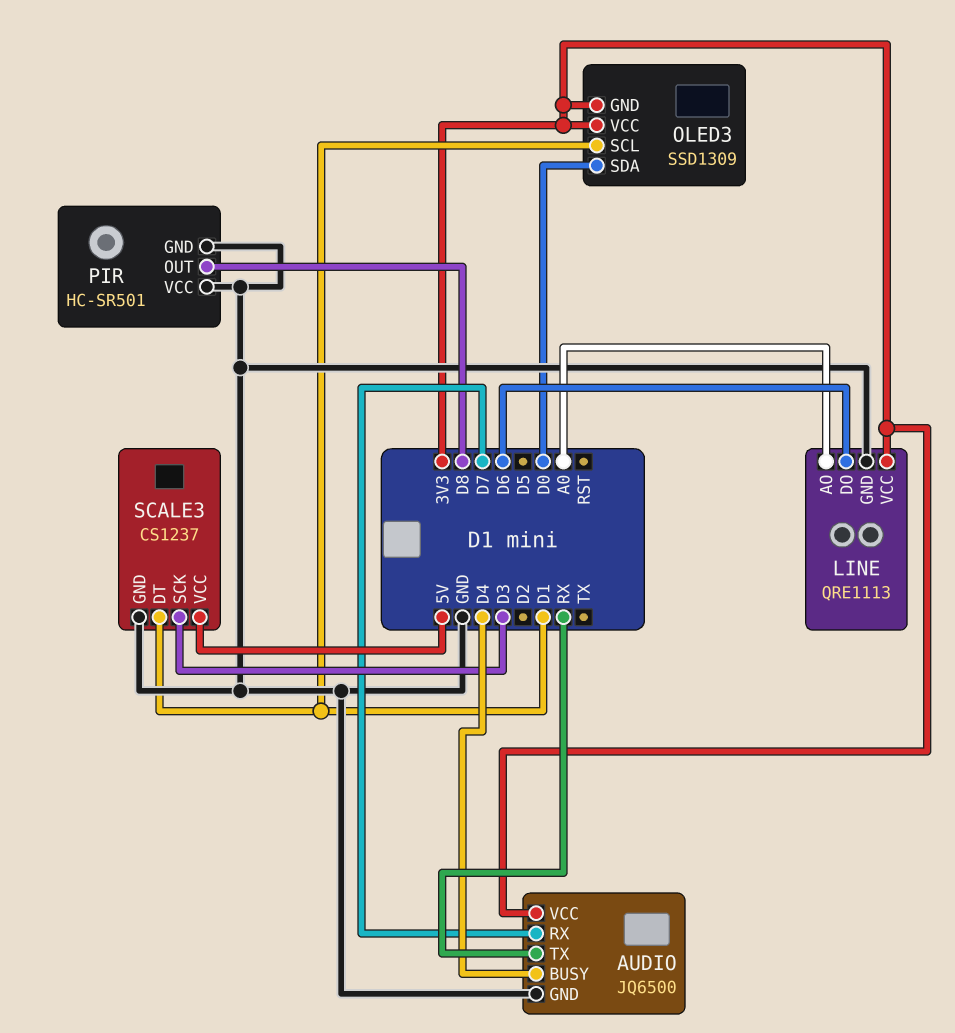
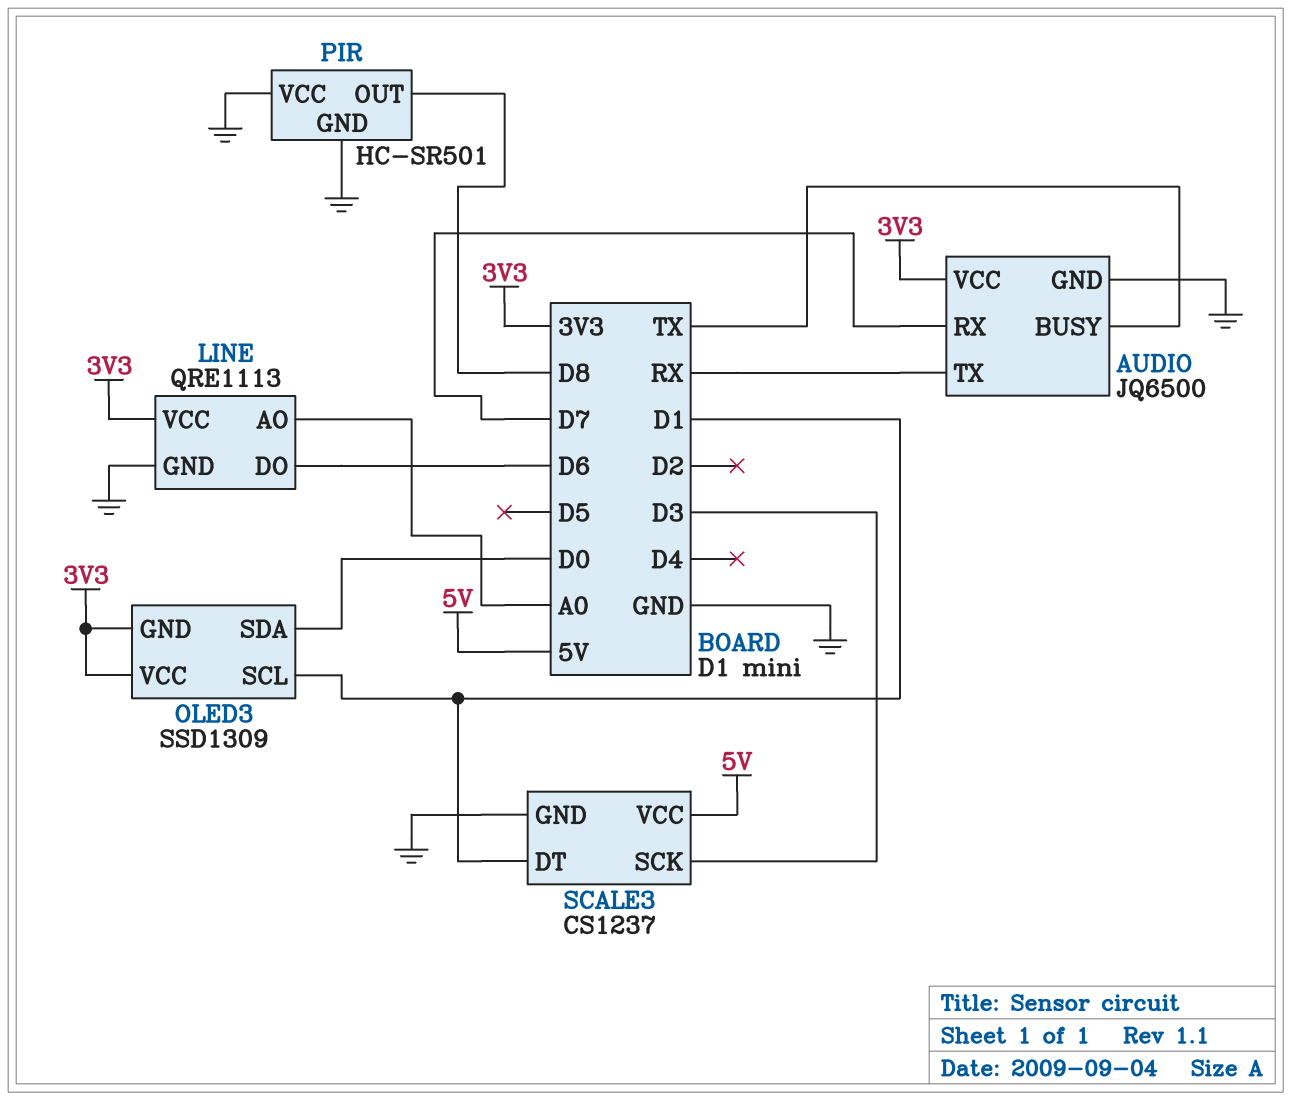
AUDIO pin BUSY: D4 -> TX

